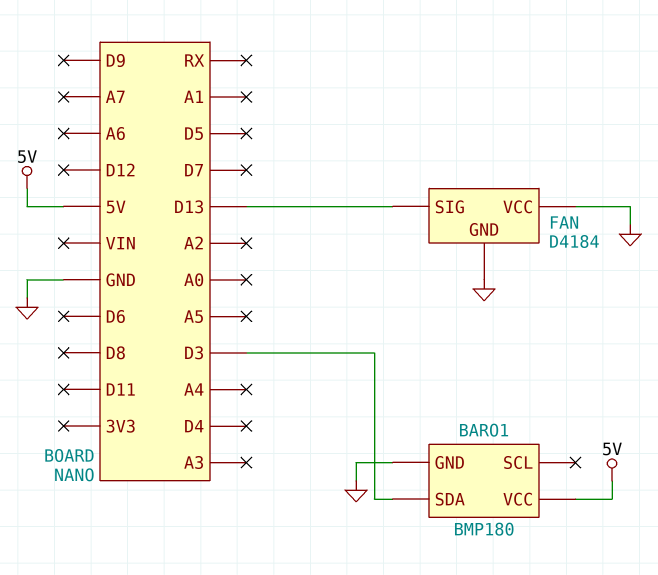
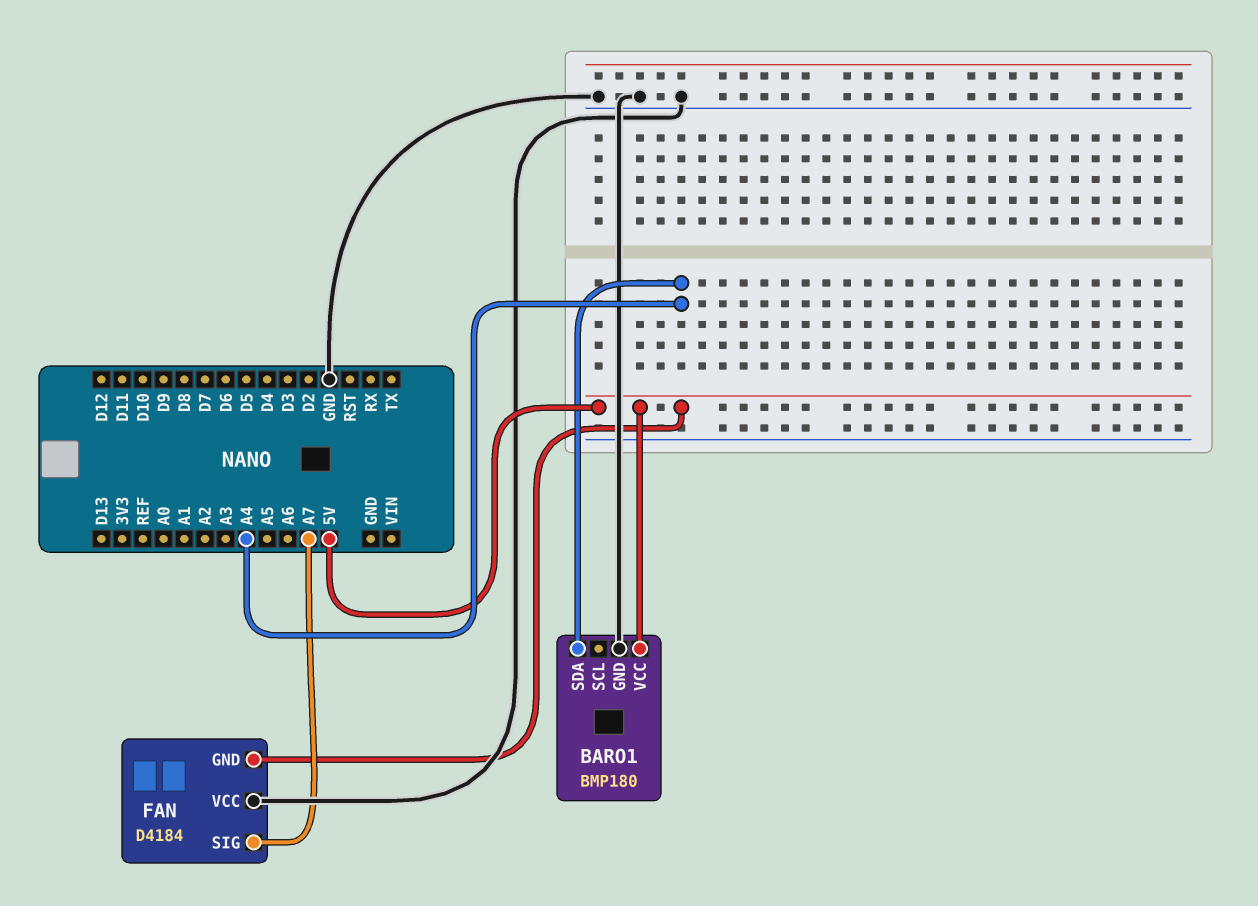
BARO1 pin SDA: D3 -> A4
FAN pin GND: GND -> 5V
FAN pin SIG: D13 -> A7

